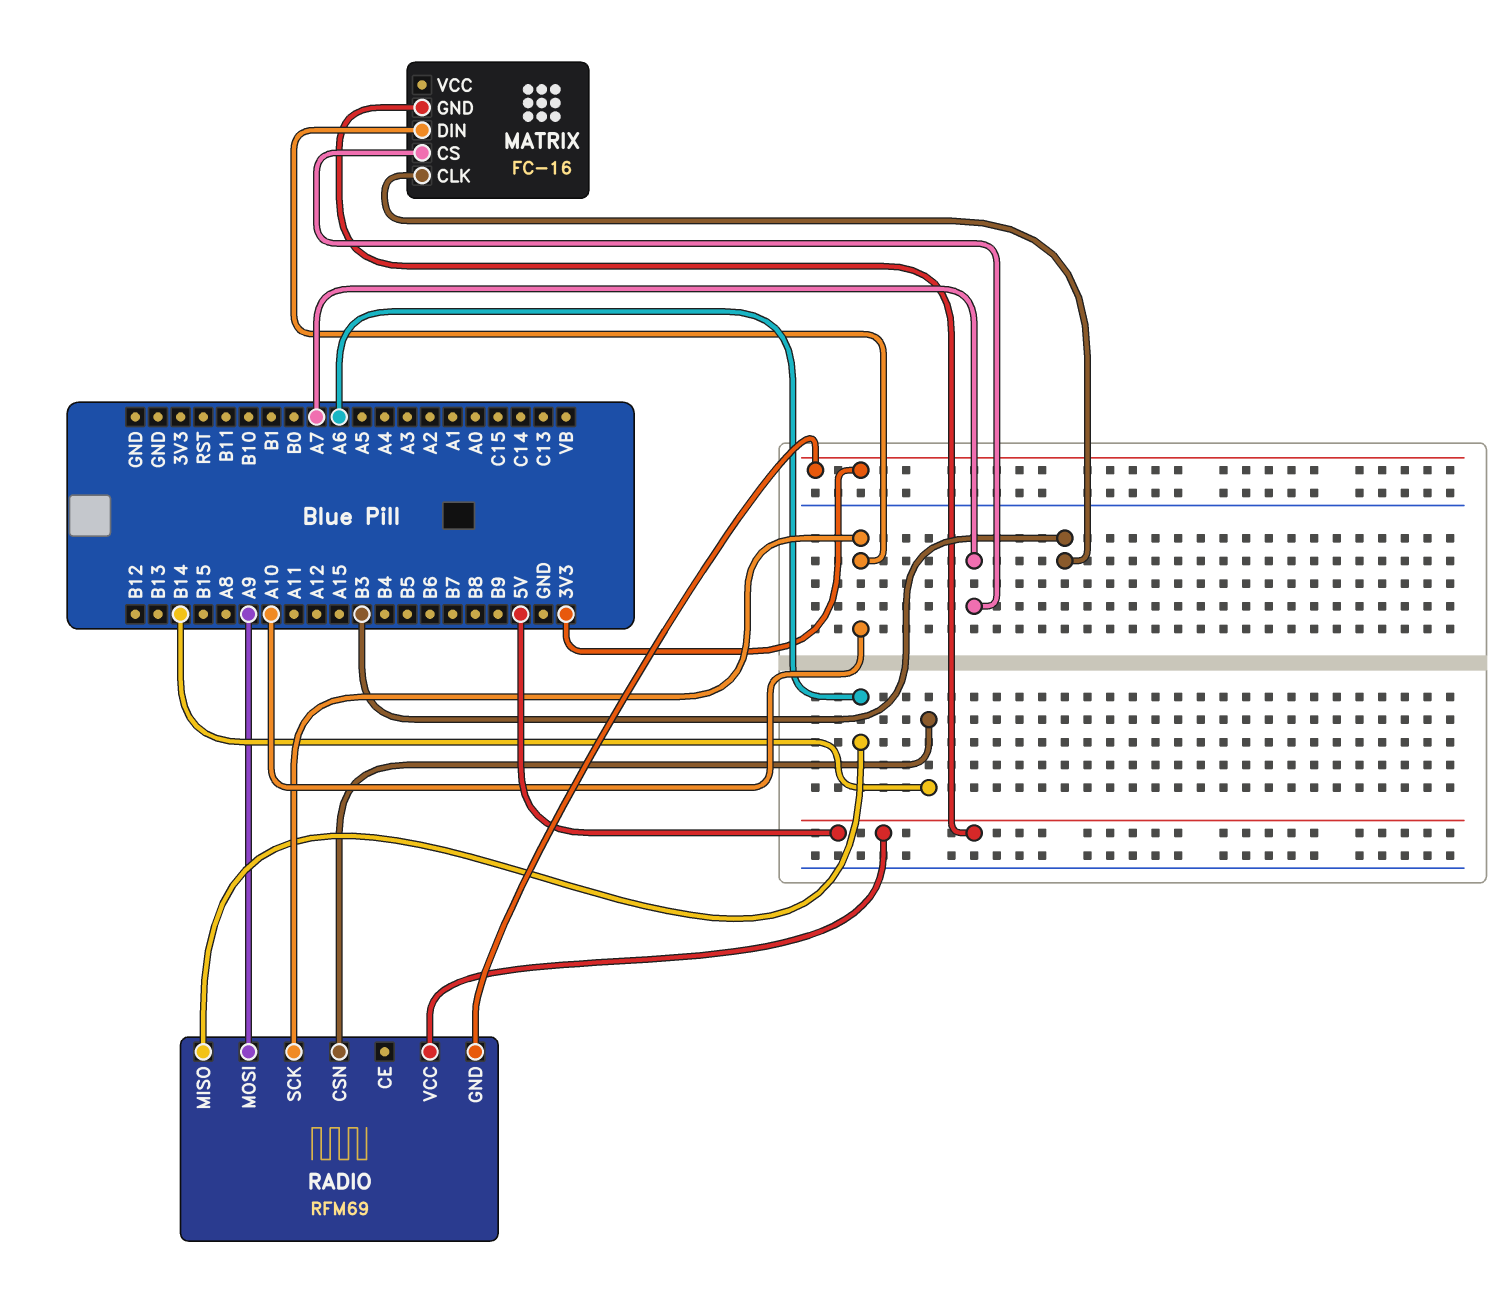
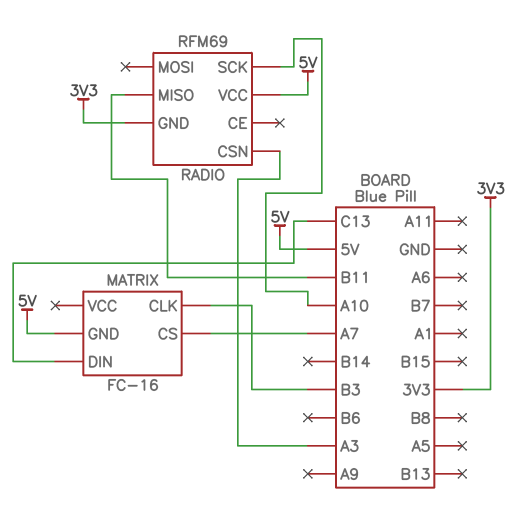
MATRIX pin DIN: A10 -> C13
RADIO pin CSN: B14 -> A3
RADIO pin MISO: A6 -> B11
RADIO pin MOSI: A9 -> none

